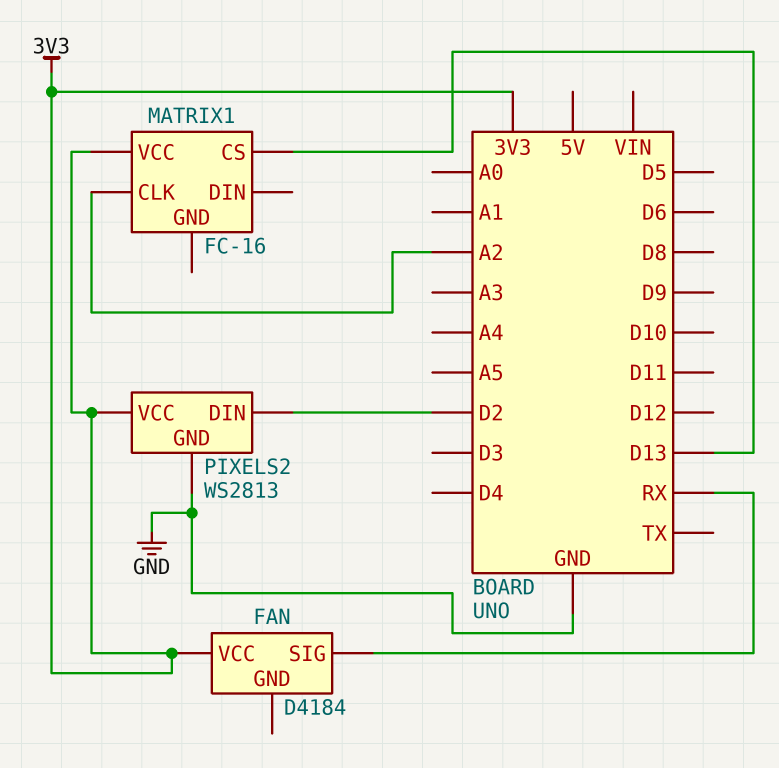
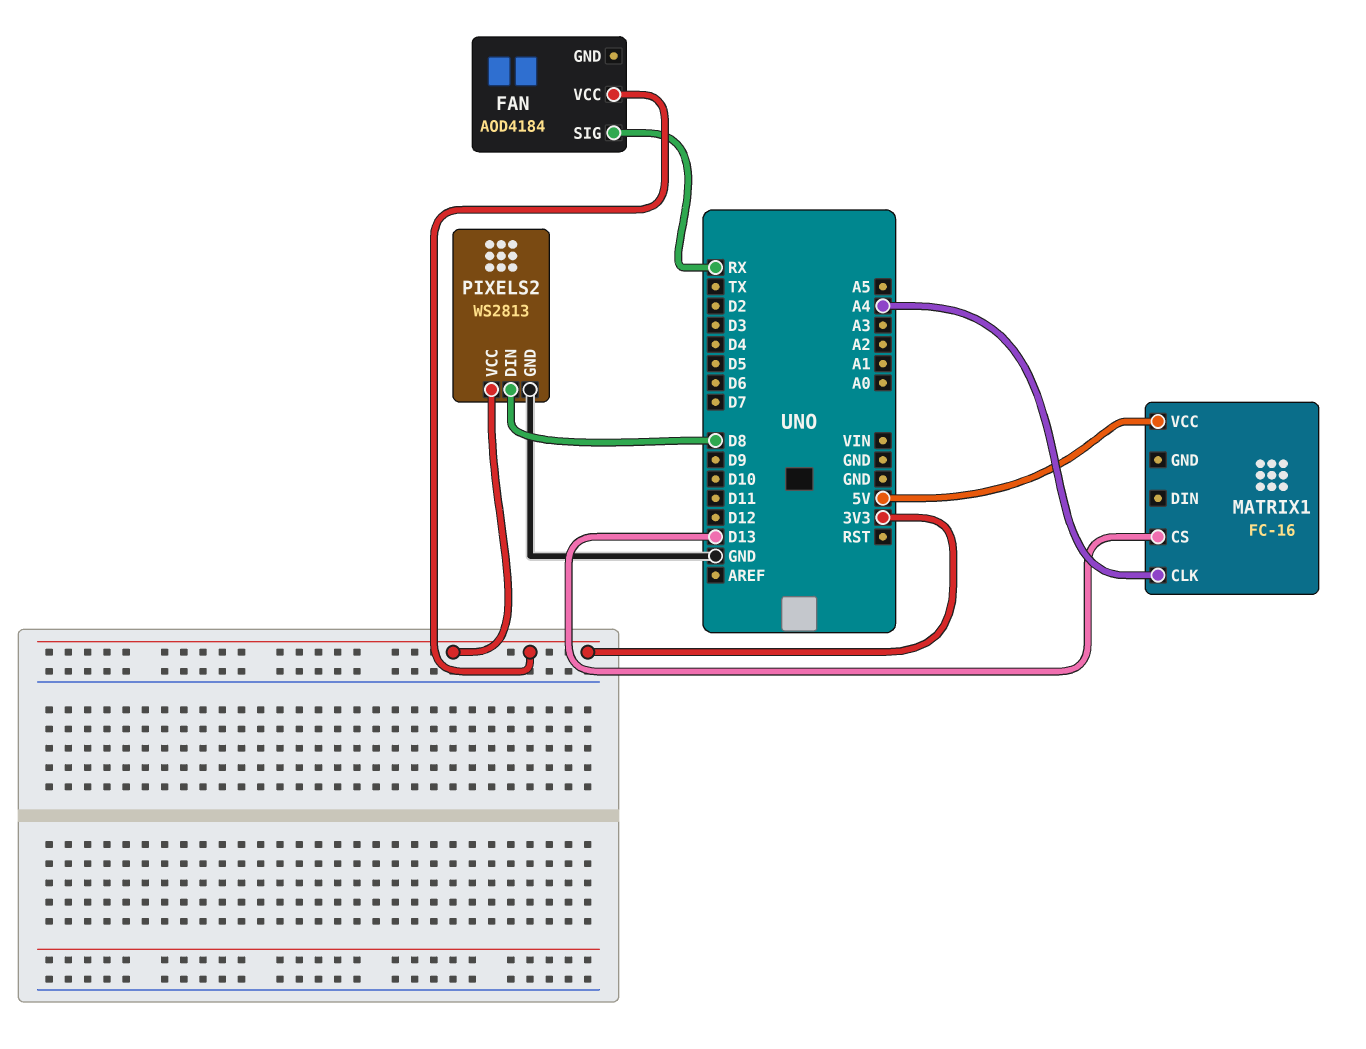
FAN: D4184 -> AOD4184
MATRIX1 pin CLK: A2 -> A4
MATRIX1 pin VCC: 3V3 -> 5V
PIXELS2 pin DIN: D2 -> D8

